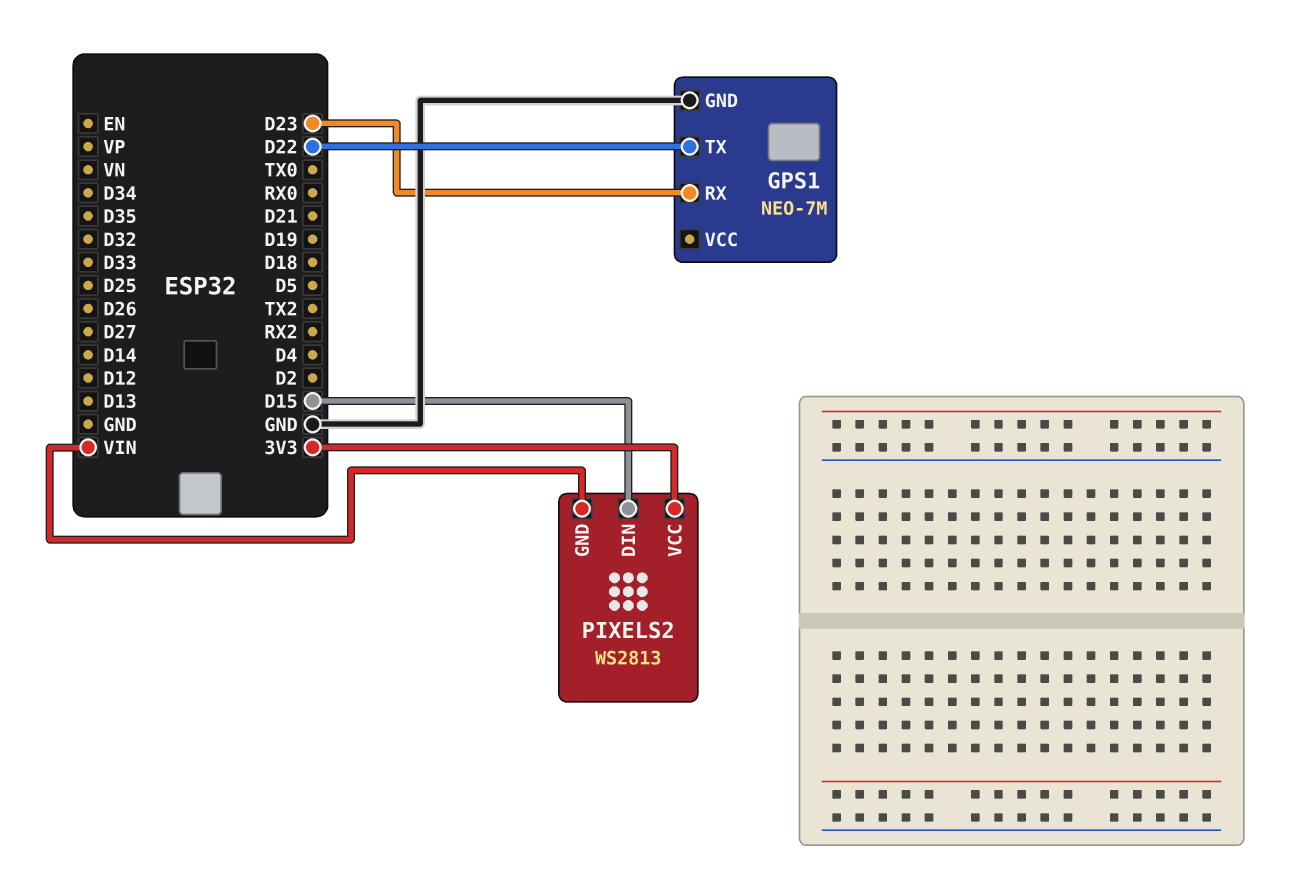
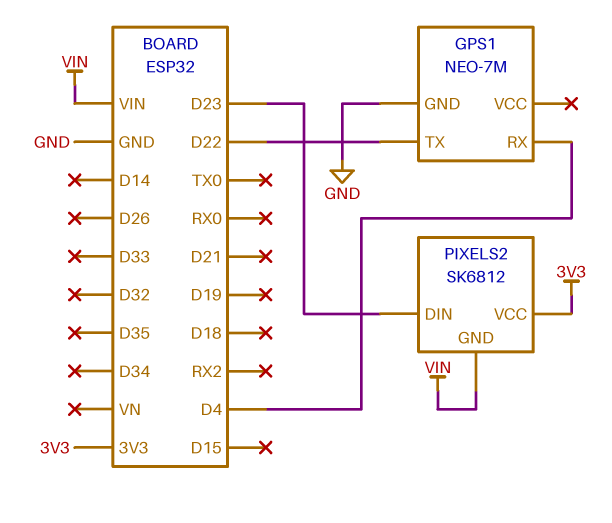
GPS1 pin RX: D23 -> D4
PIXELS2: WS2813 -> SK6812
PIXELS2 pin DIN: D15 -> D23

